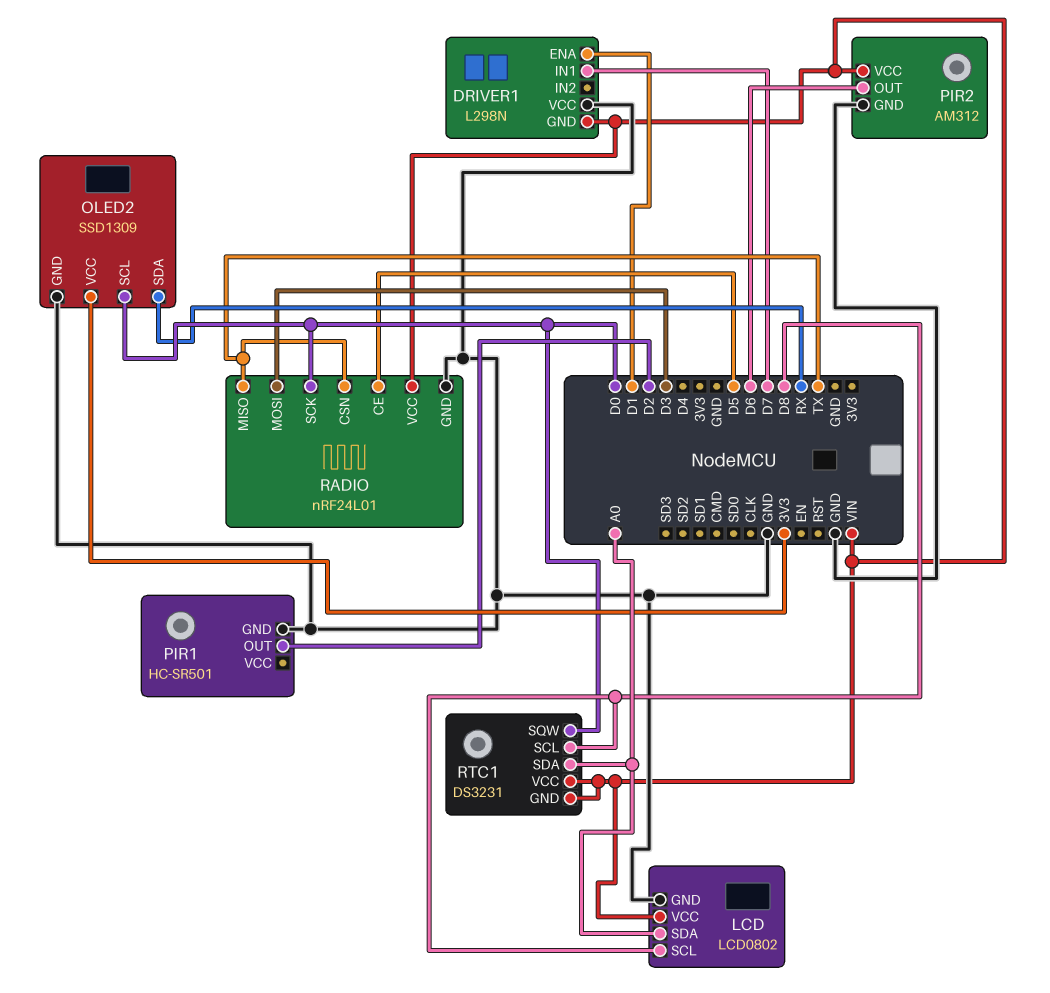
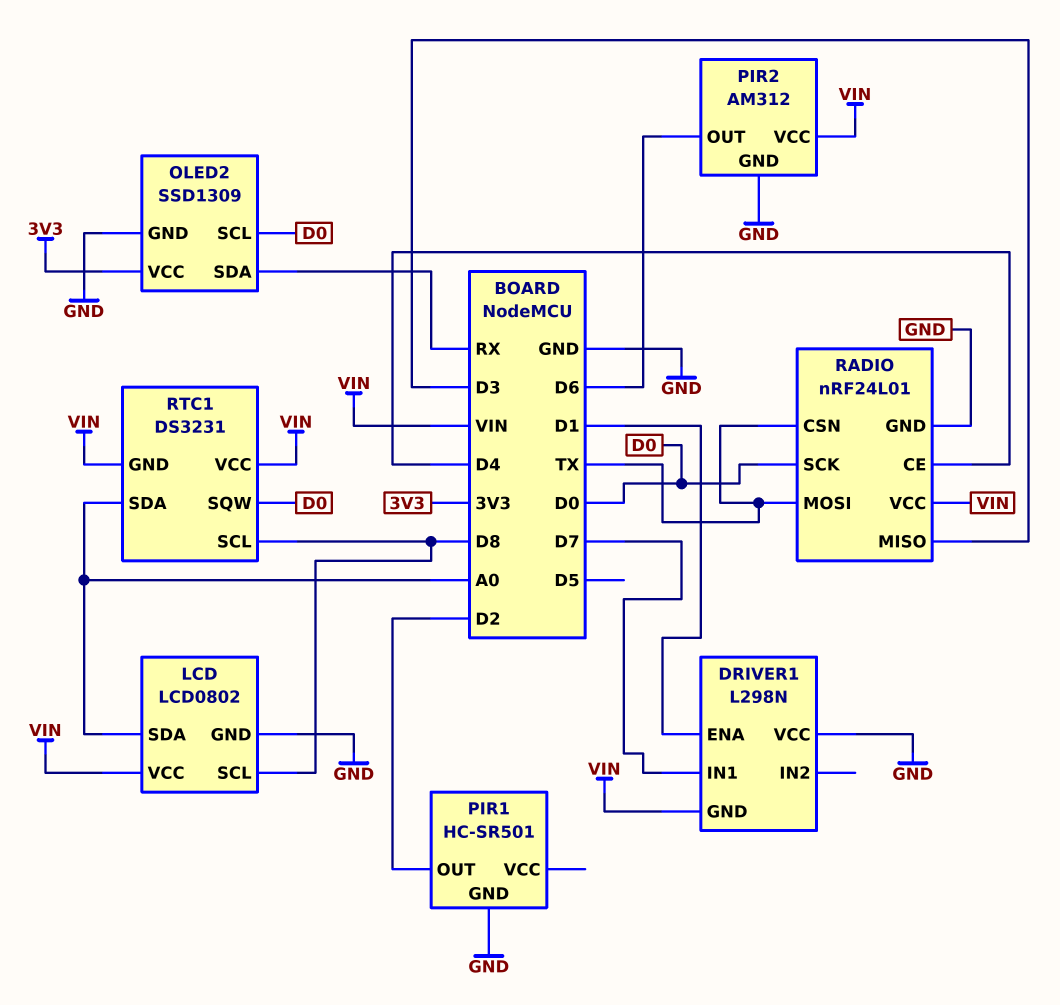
RADIO pin CE: D5 -> D4
RADIO pin MISO: TX -> D3
RADIO pin MOSI: D3 -> TX

